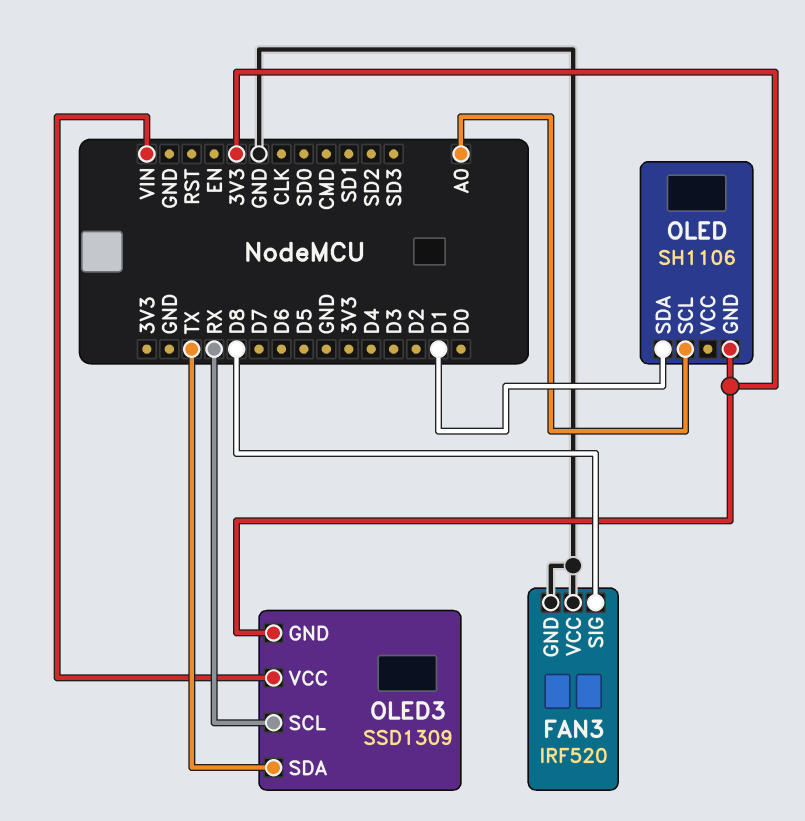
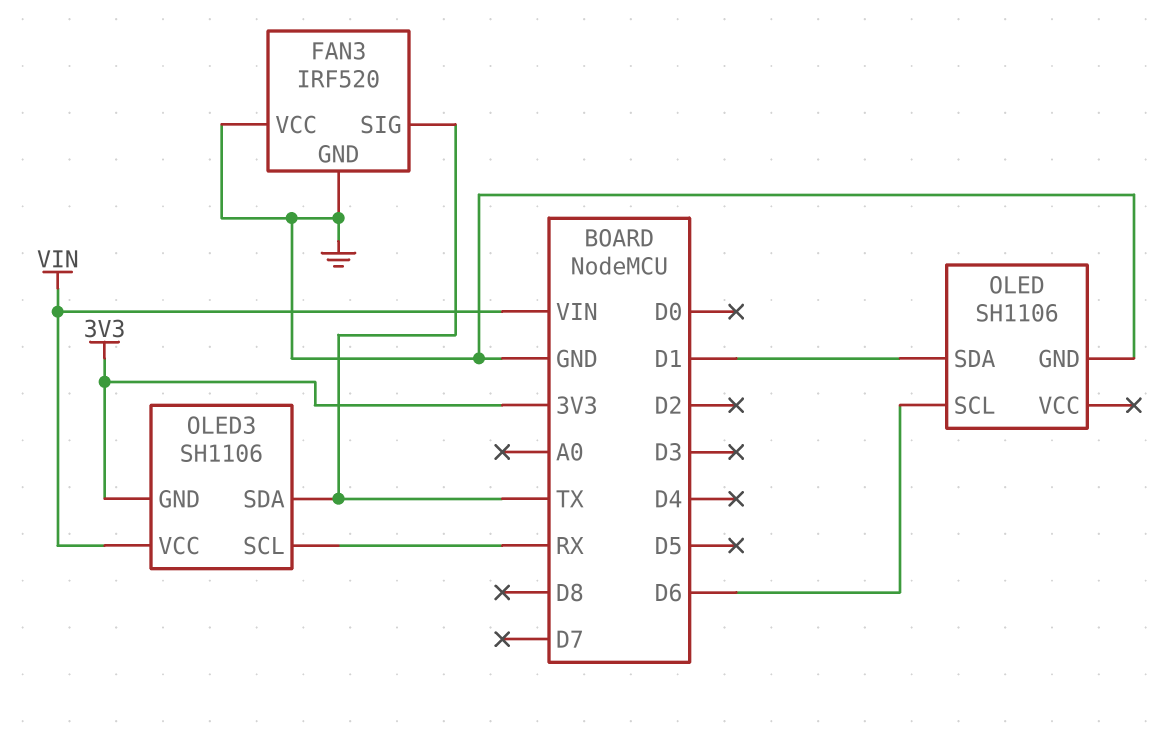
FAN3 pin SIG: D8 -> TX
OLED pin GND: 3V3 -> GND
OLED pin SCL: A0 -> D6
OLED3: SSD1309 -> SH1106

